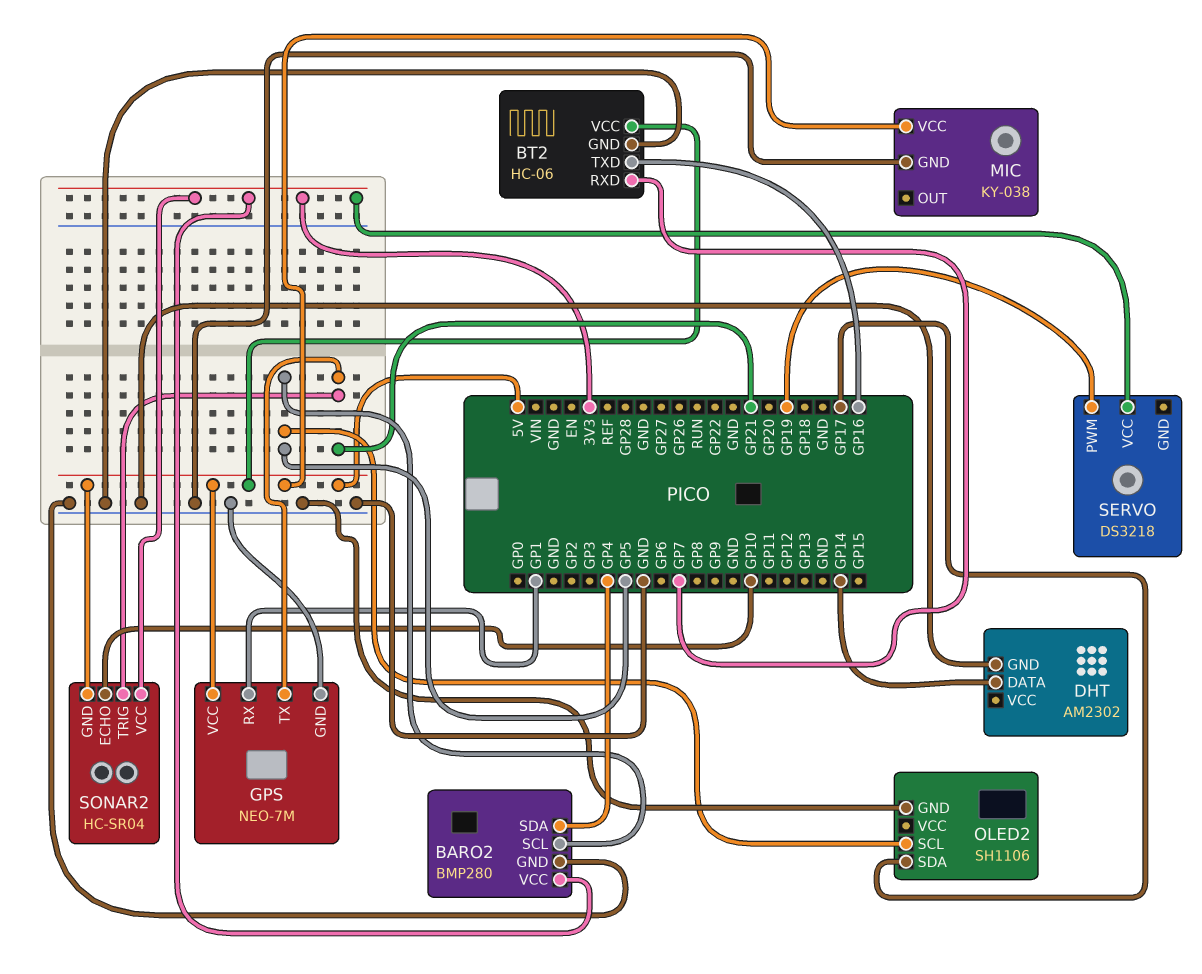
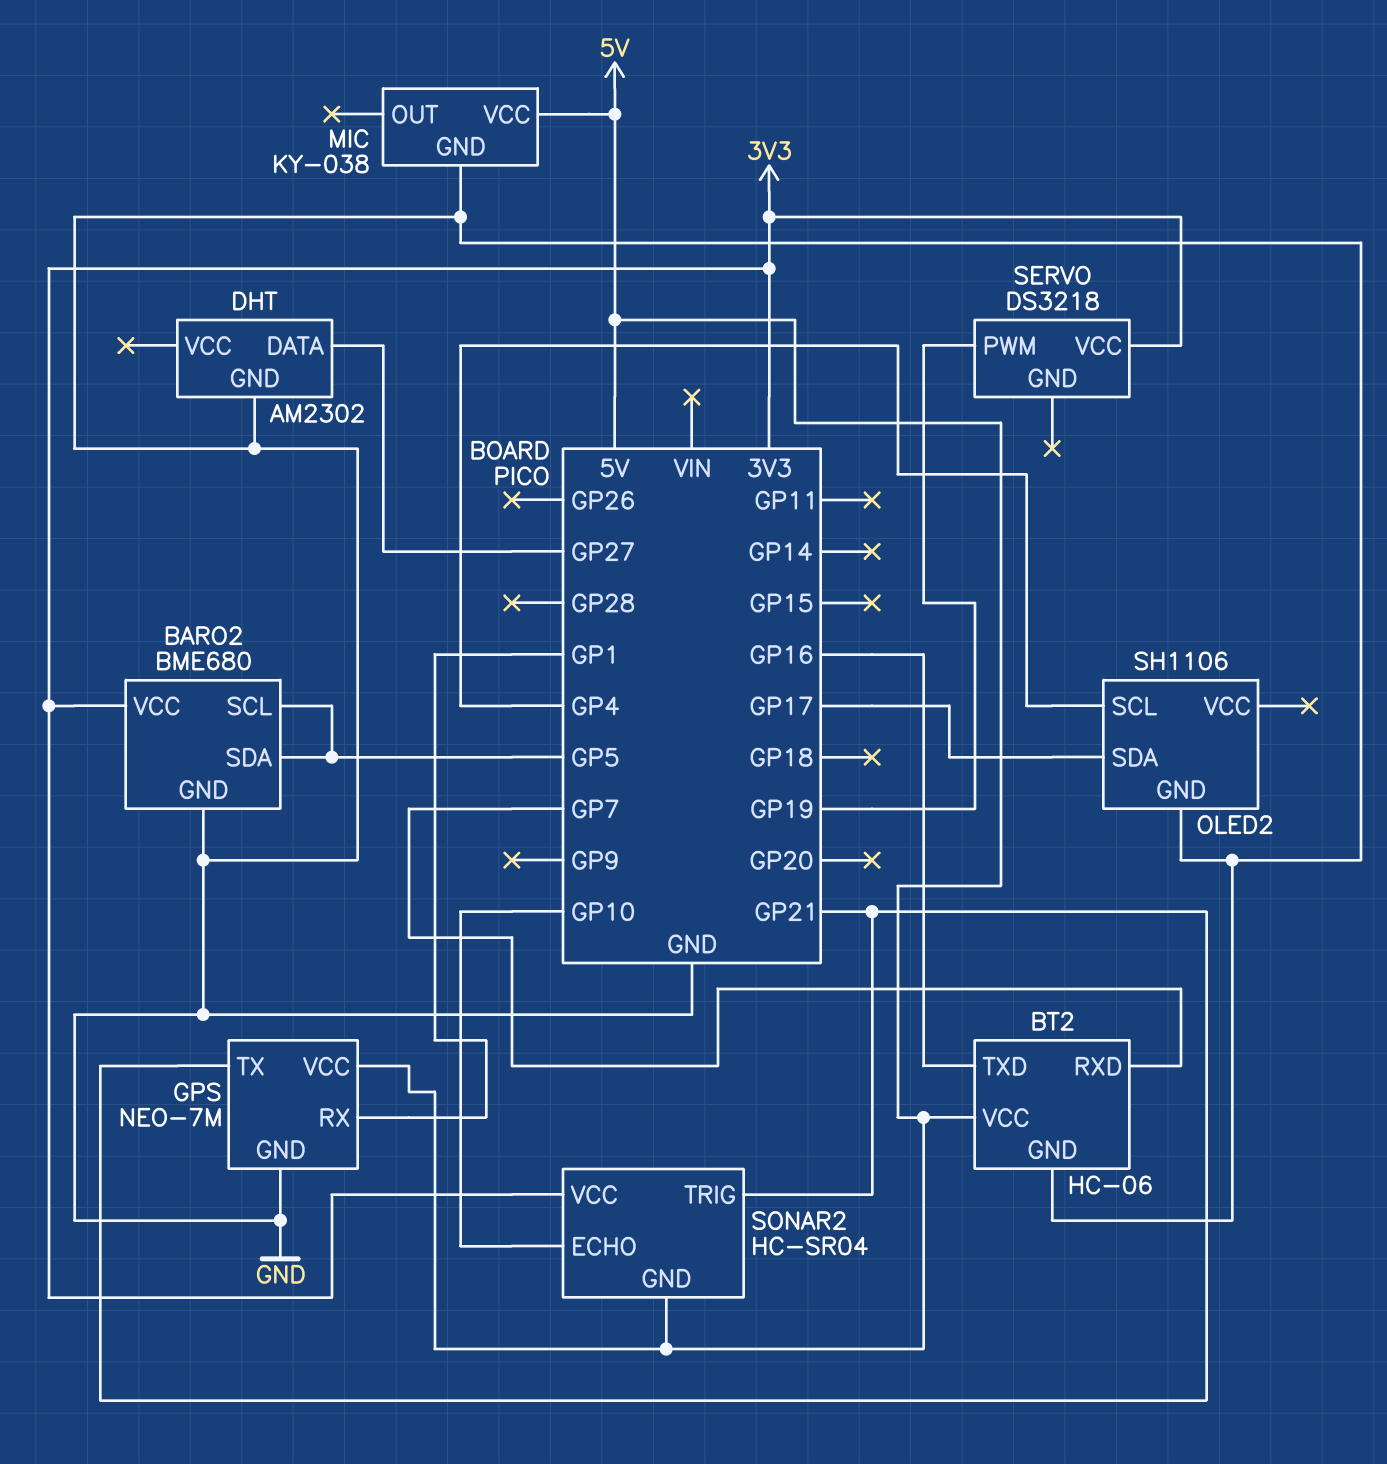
BARO2: BMP280 -> BME680
BARO2 pin SDA: GP4 -> GP5
DHT pin DATA: GP14 -> GP27
OLED2 pin SCL: GP5 -> GP4

